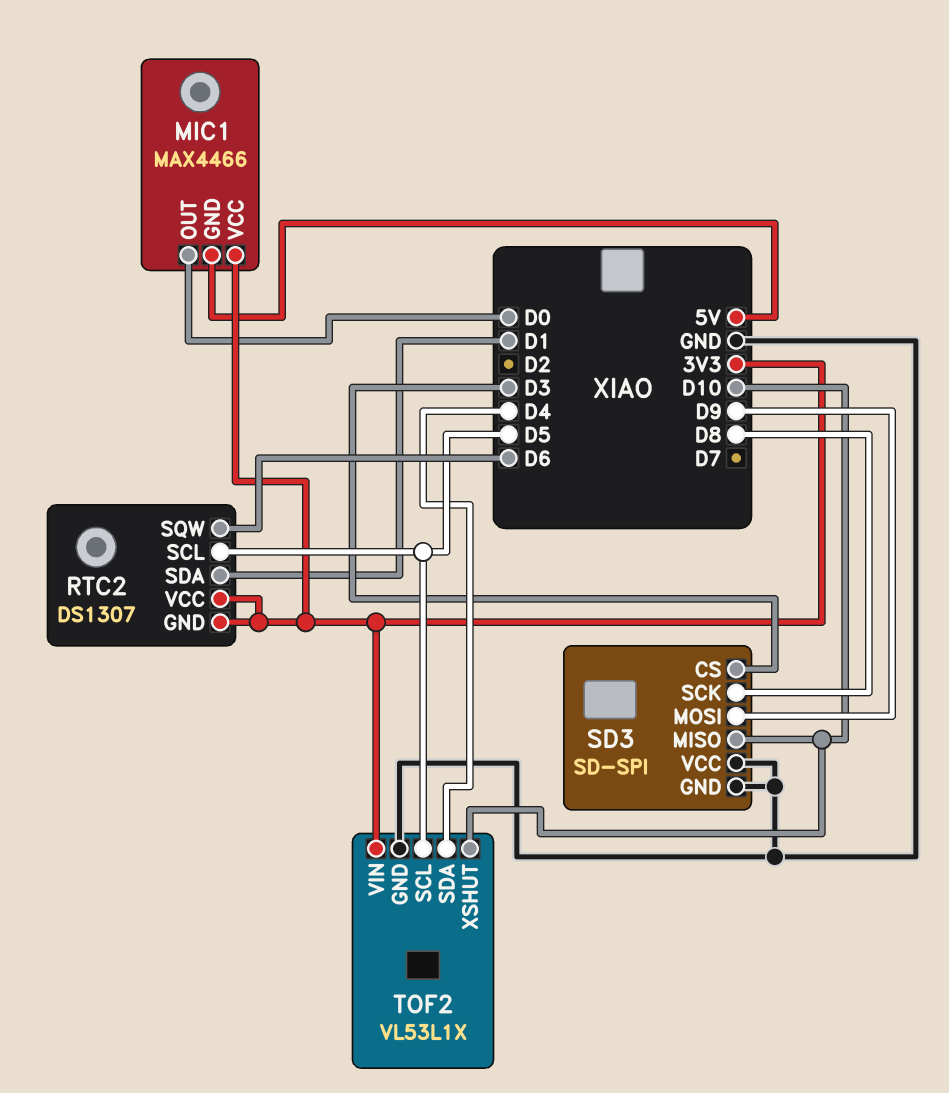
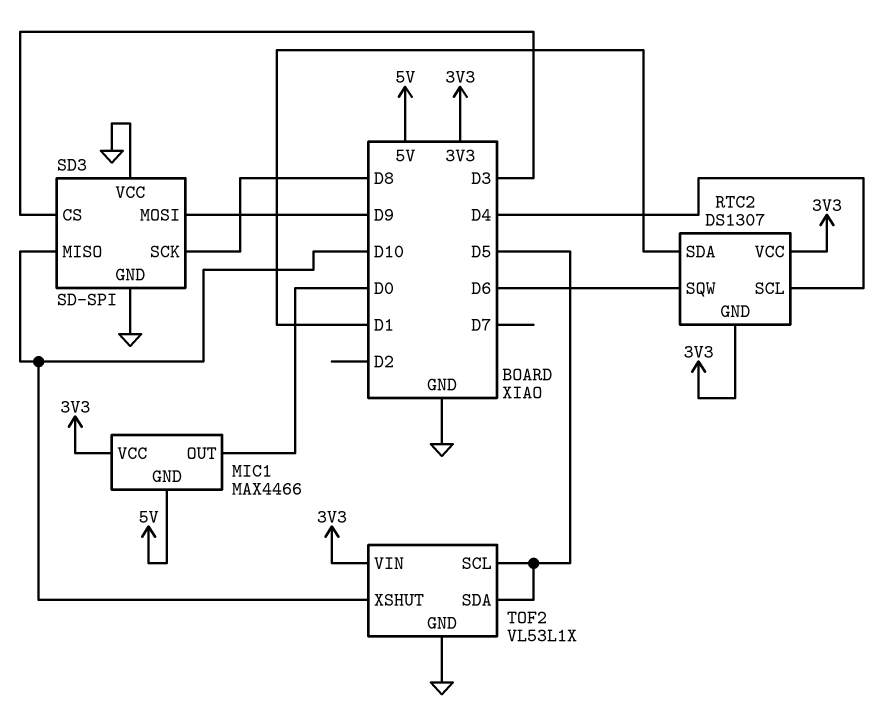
RTC2 pin SCL: D5 -> D4
TOF2 pin SDA: D4 -> D5

